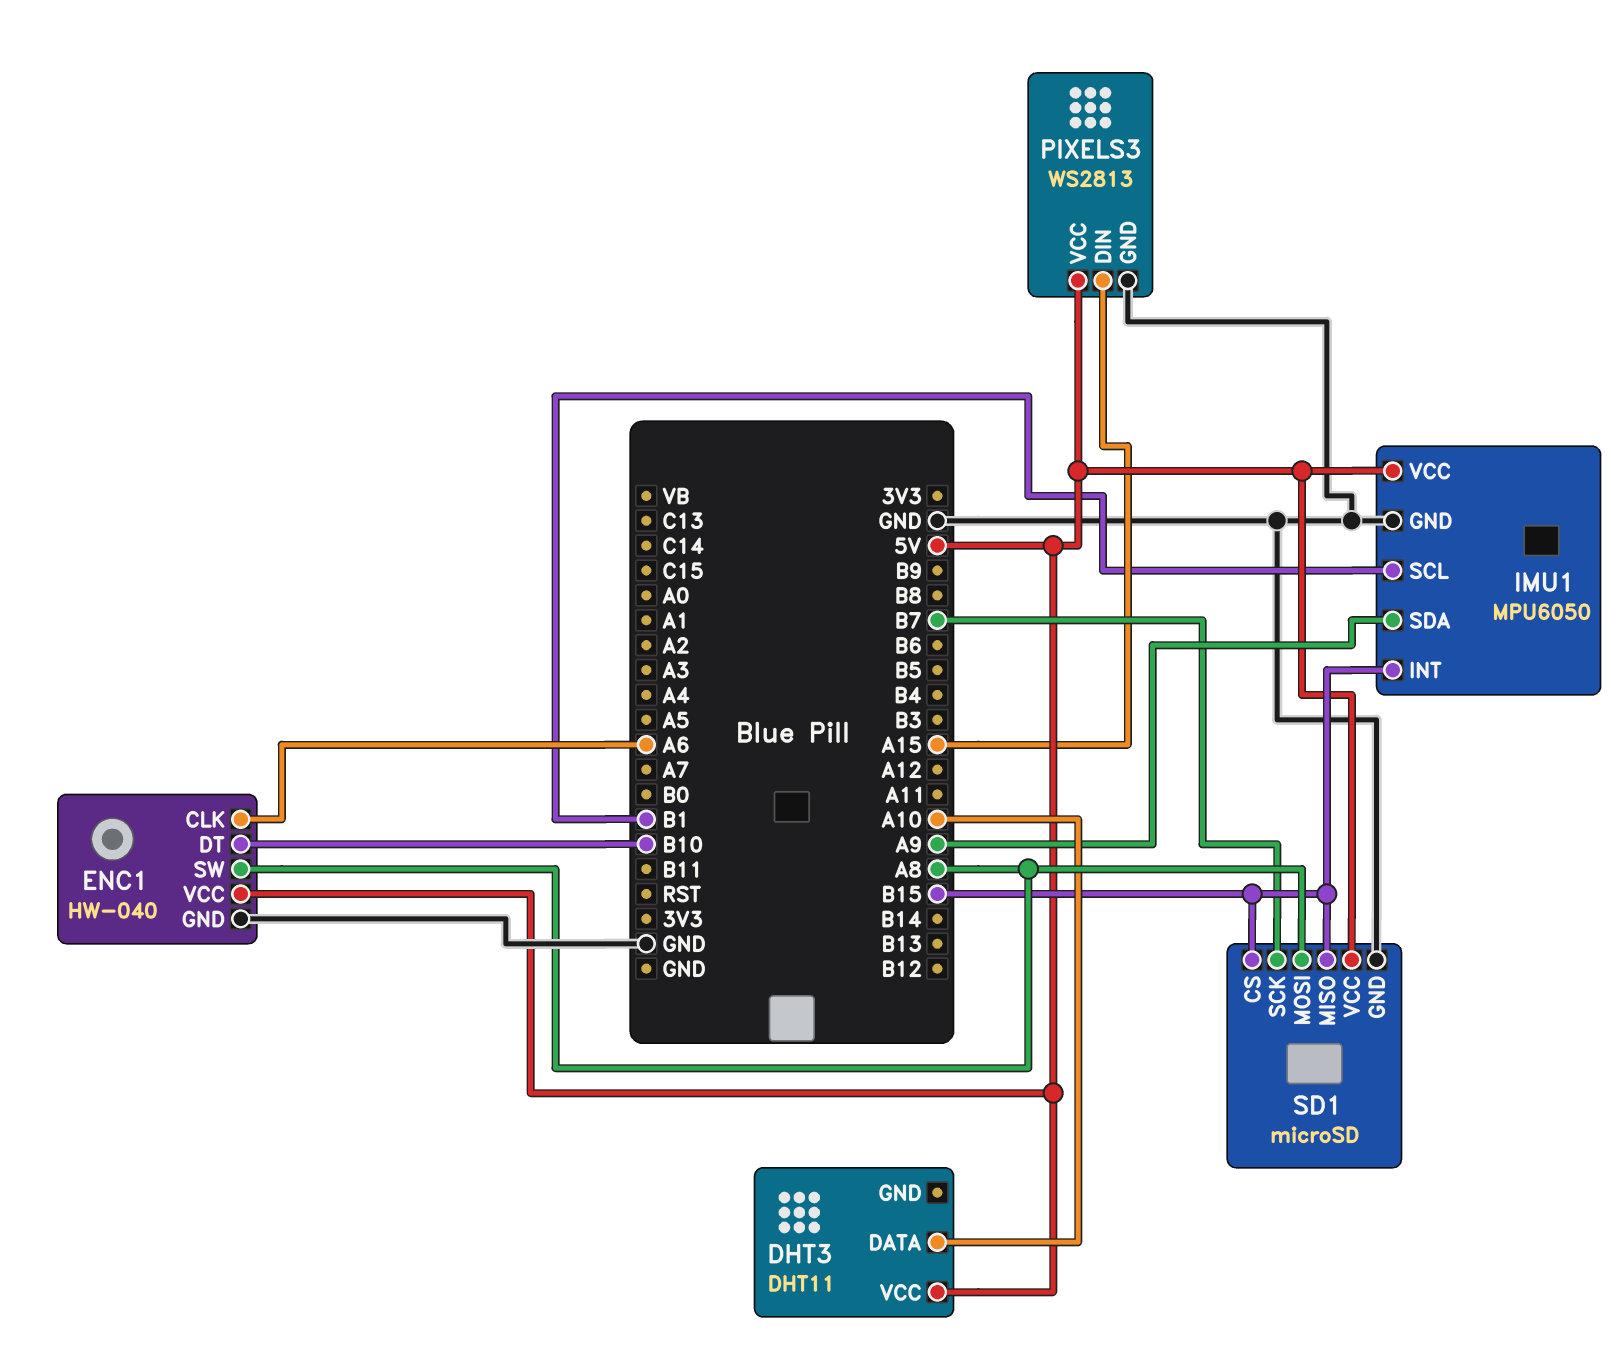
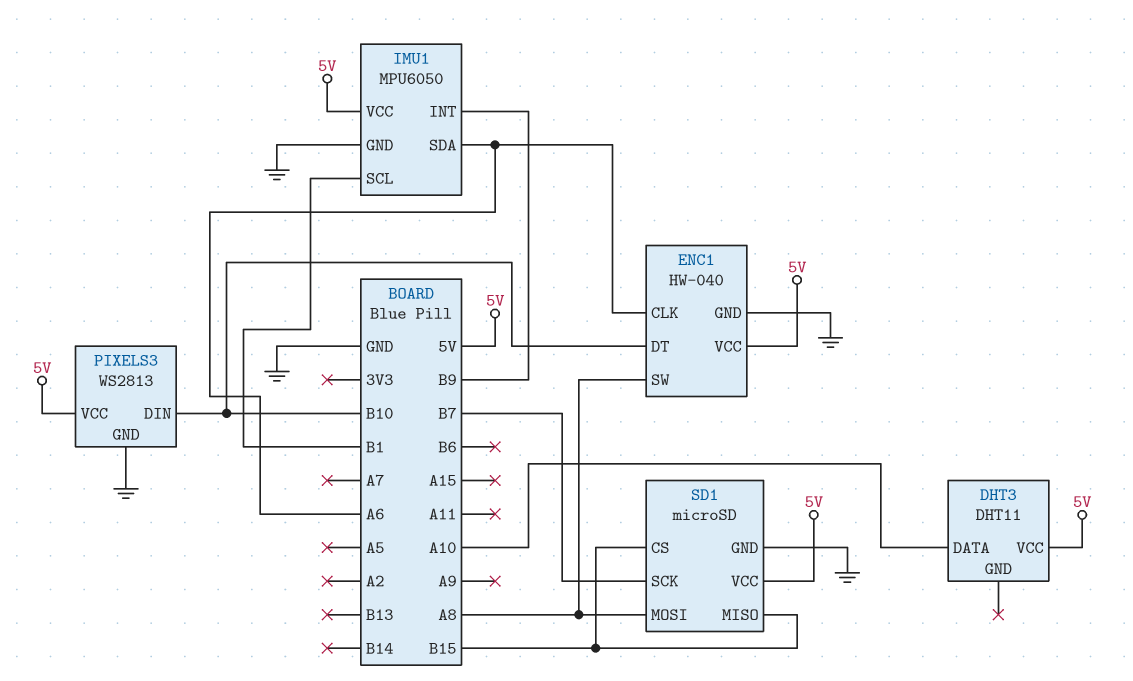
IMU1 pin INT: B15 -> B9
IMU1 pin SDA: A9 -> A6
PIXELS3 pin DIN: A15 -> B10

